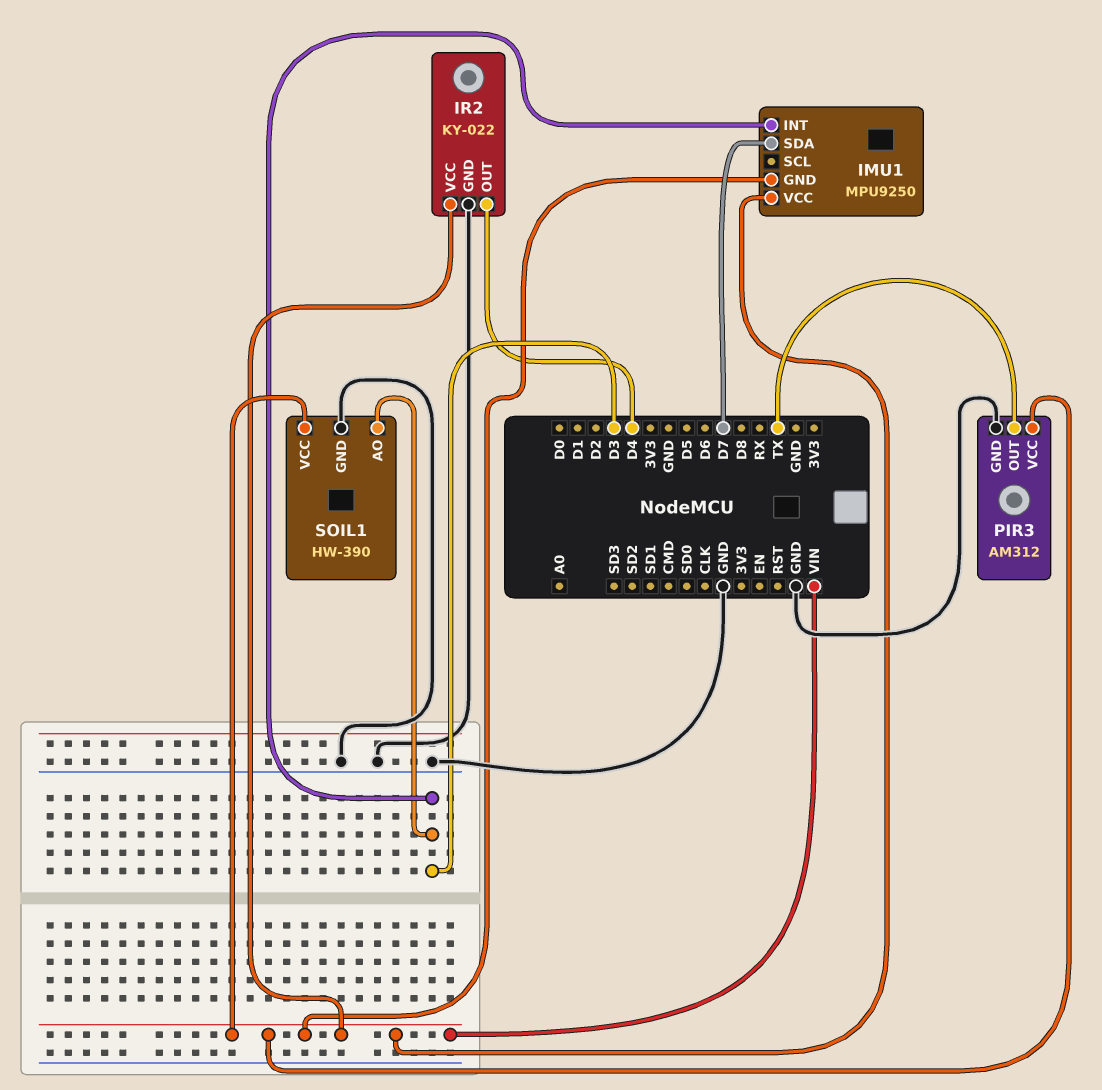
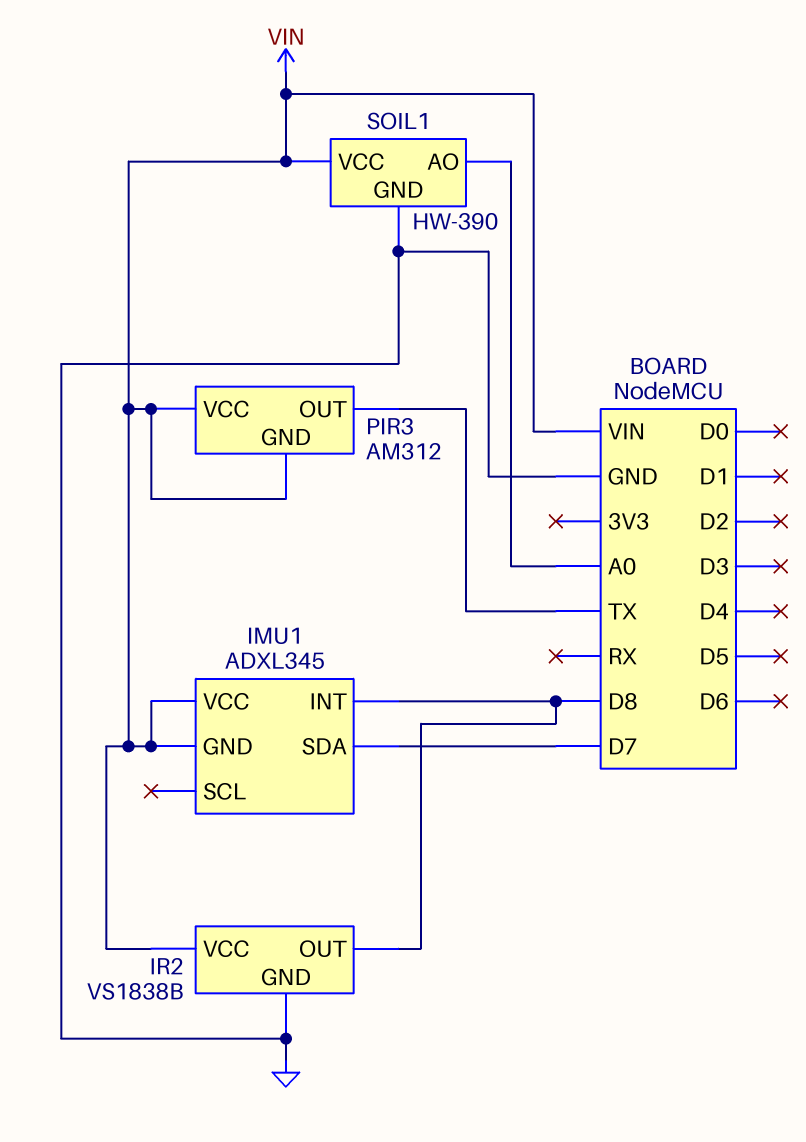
IMU1: MPU9250 -> ADXL345
IMU1 pin INT: D3 -> D8
IR2: KY-022 -> VS1838B
IR2 pin OUT: D4 -> D8
PIR3 pin GND: GND -> VIN
SOIL1 pin AO: D3 -> A0

